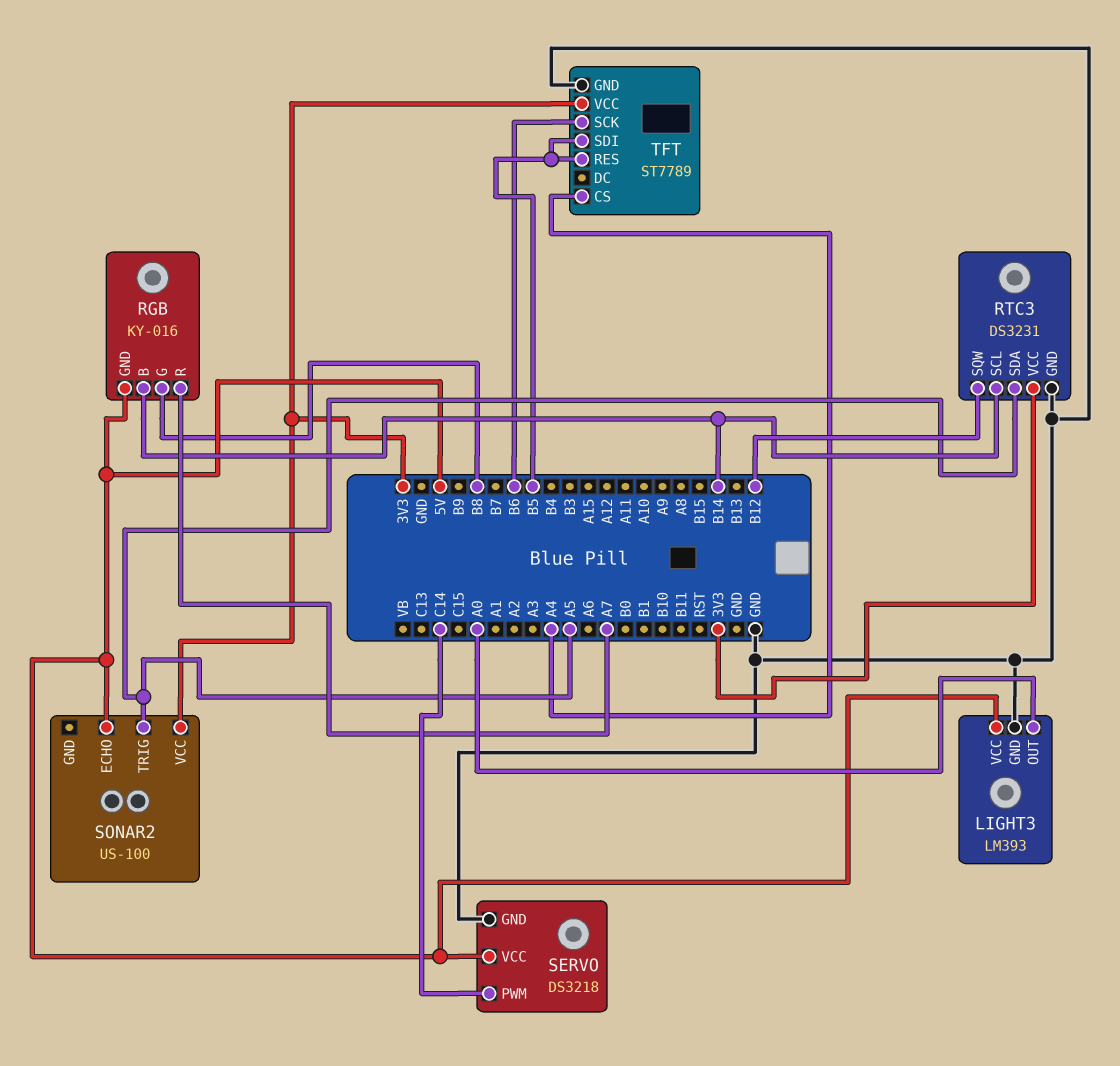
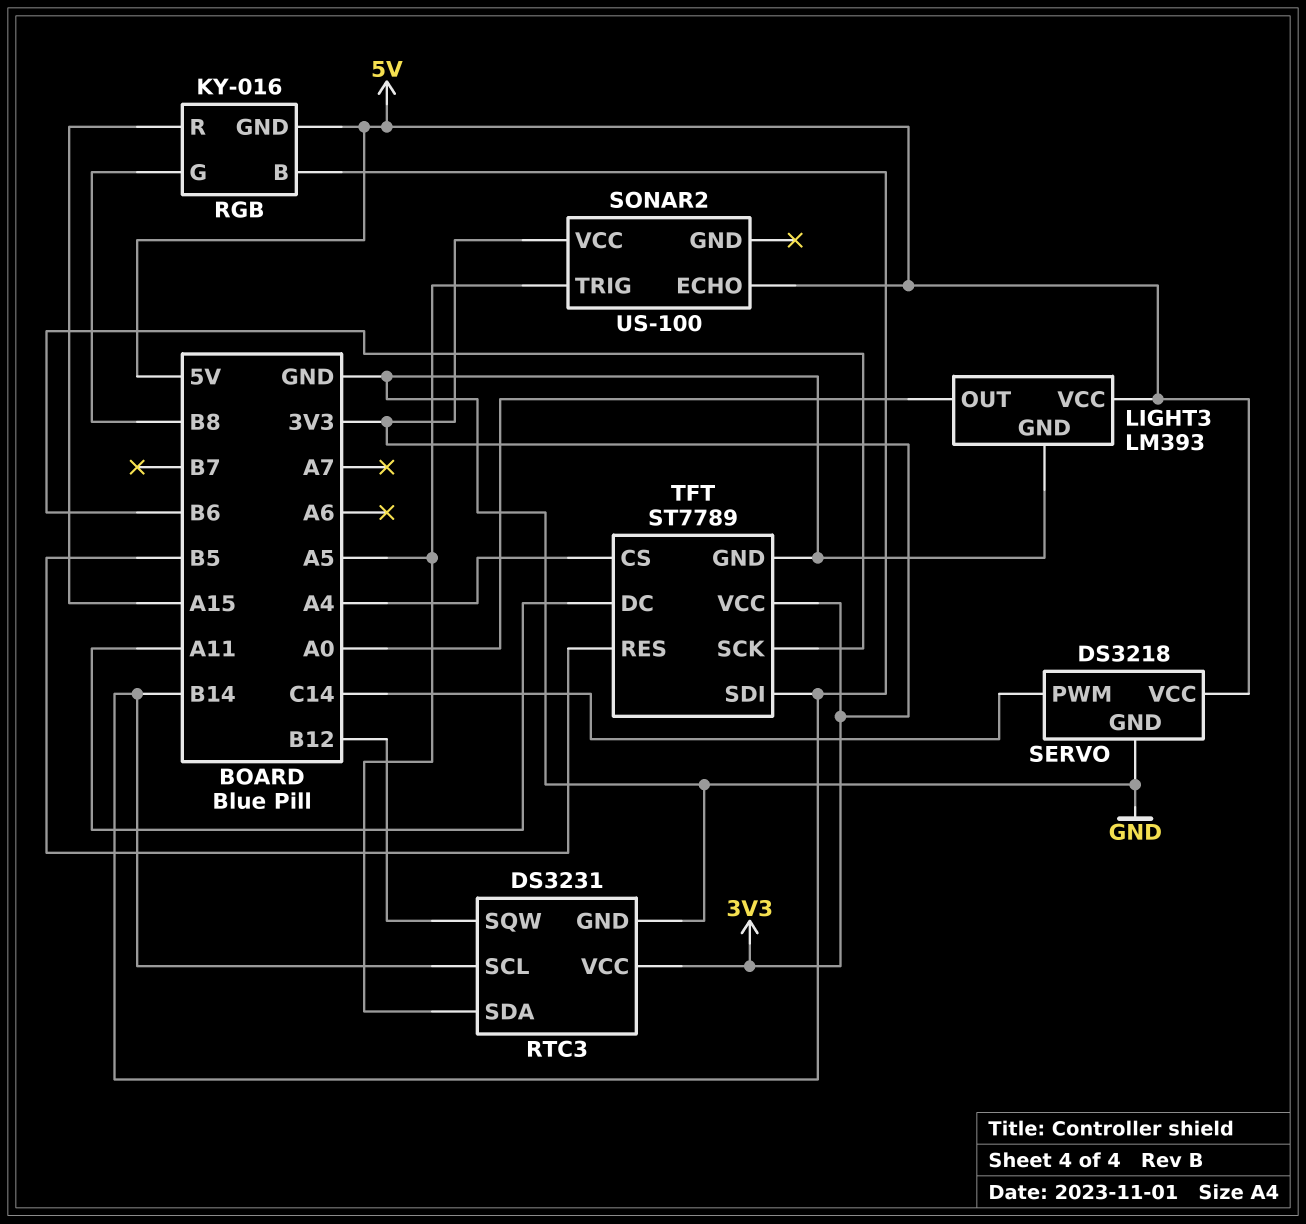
RGB pin R: A7 -> A15
TFT pin DC: none -> A11
TFT pin SDI: B5 -> B14

